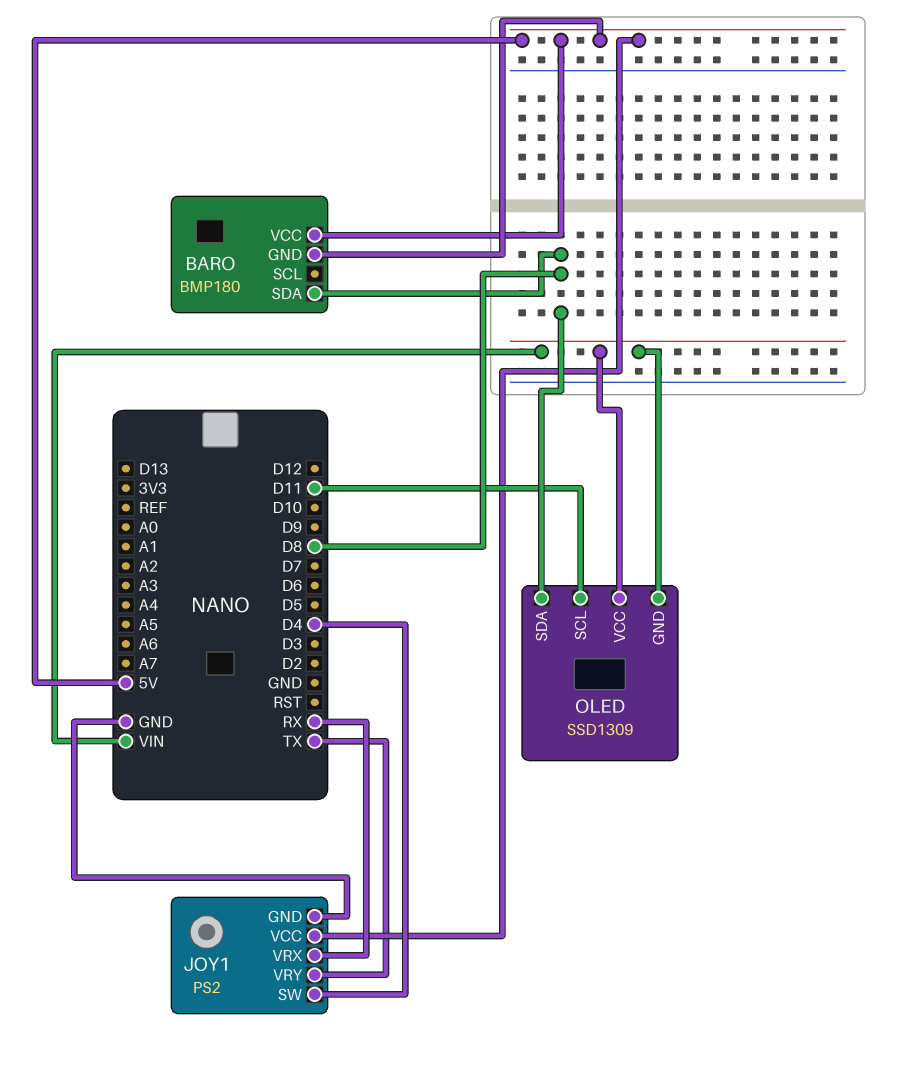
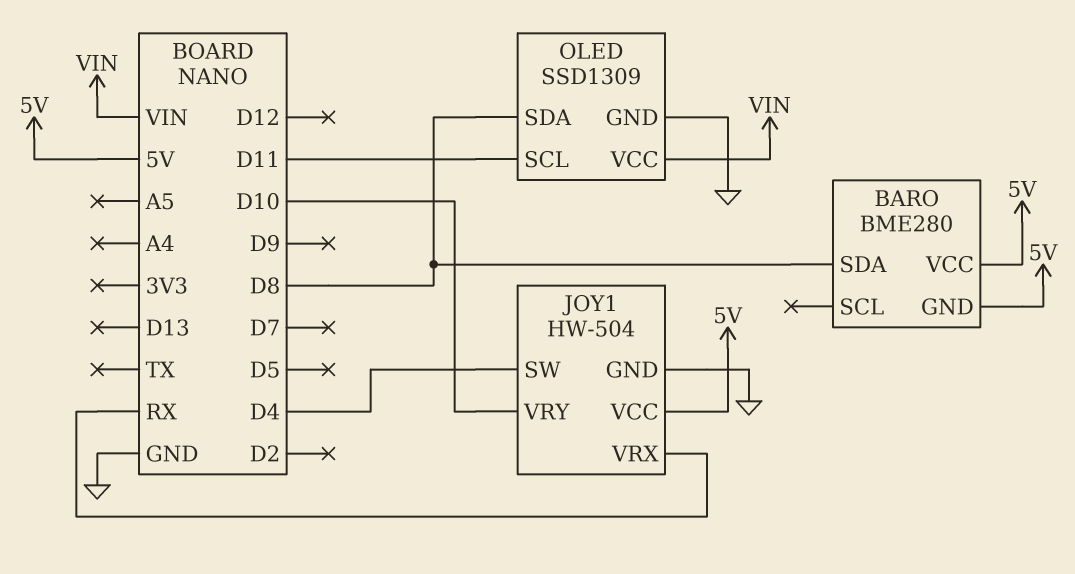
BARO: BMP180 -> BME280
JOY1: PS2 -> HW-504
JOY1 pin VRY: TX -> D10
OLED pin GND: VIN -> GND

